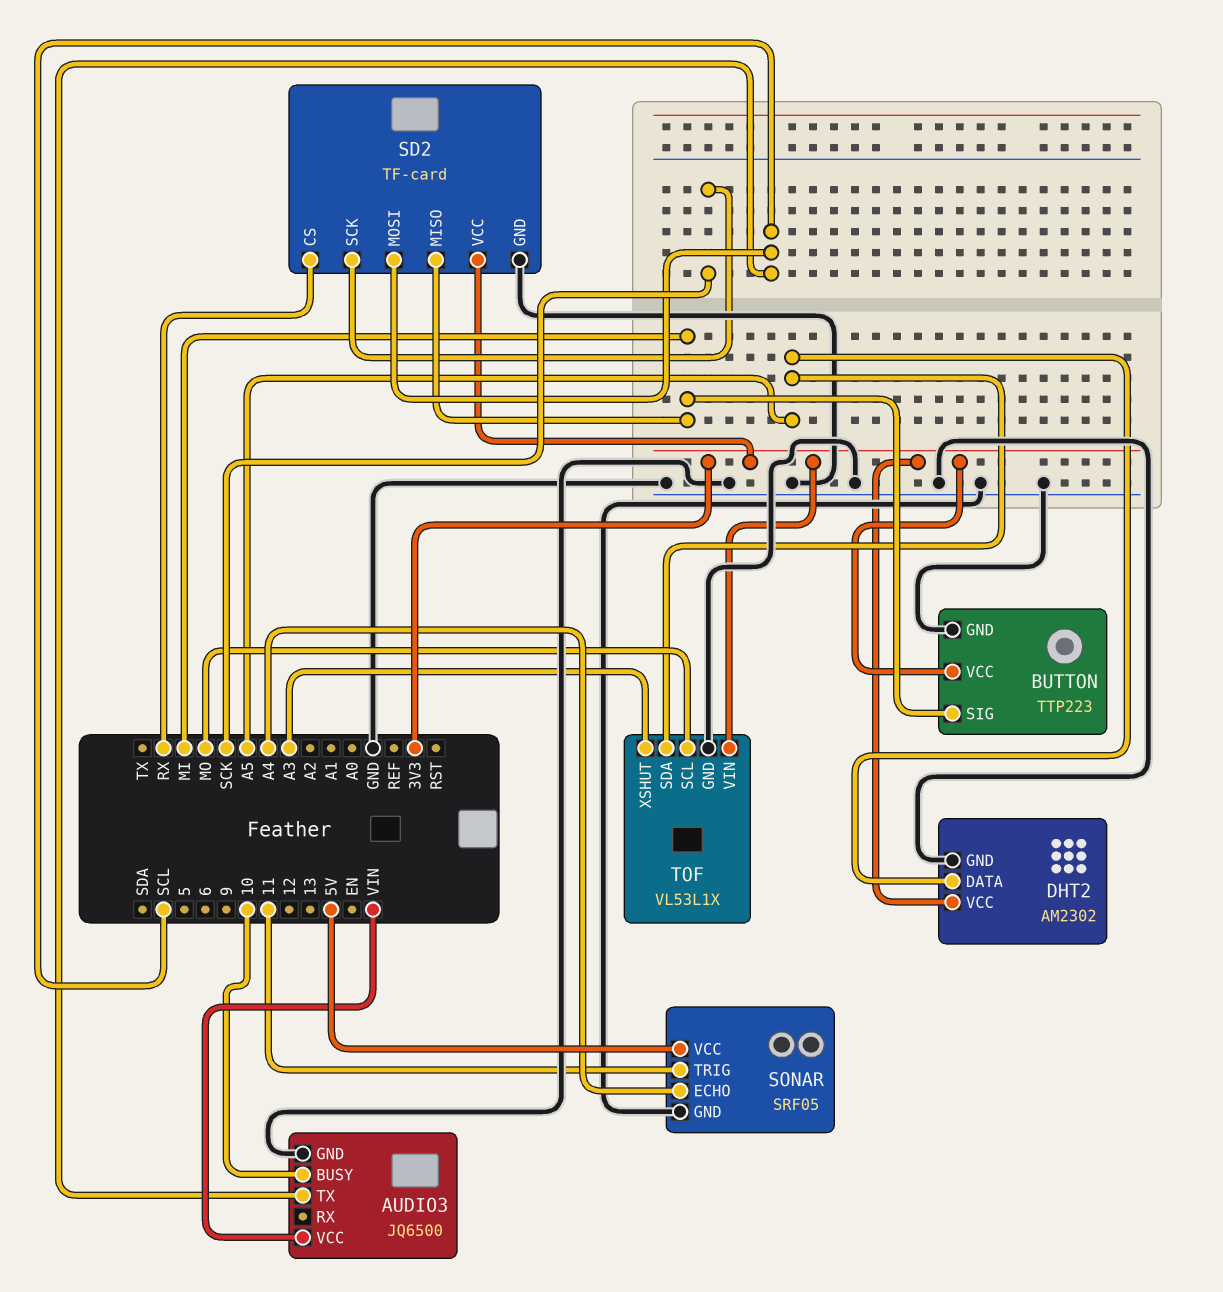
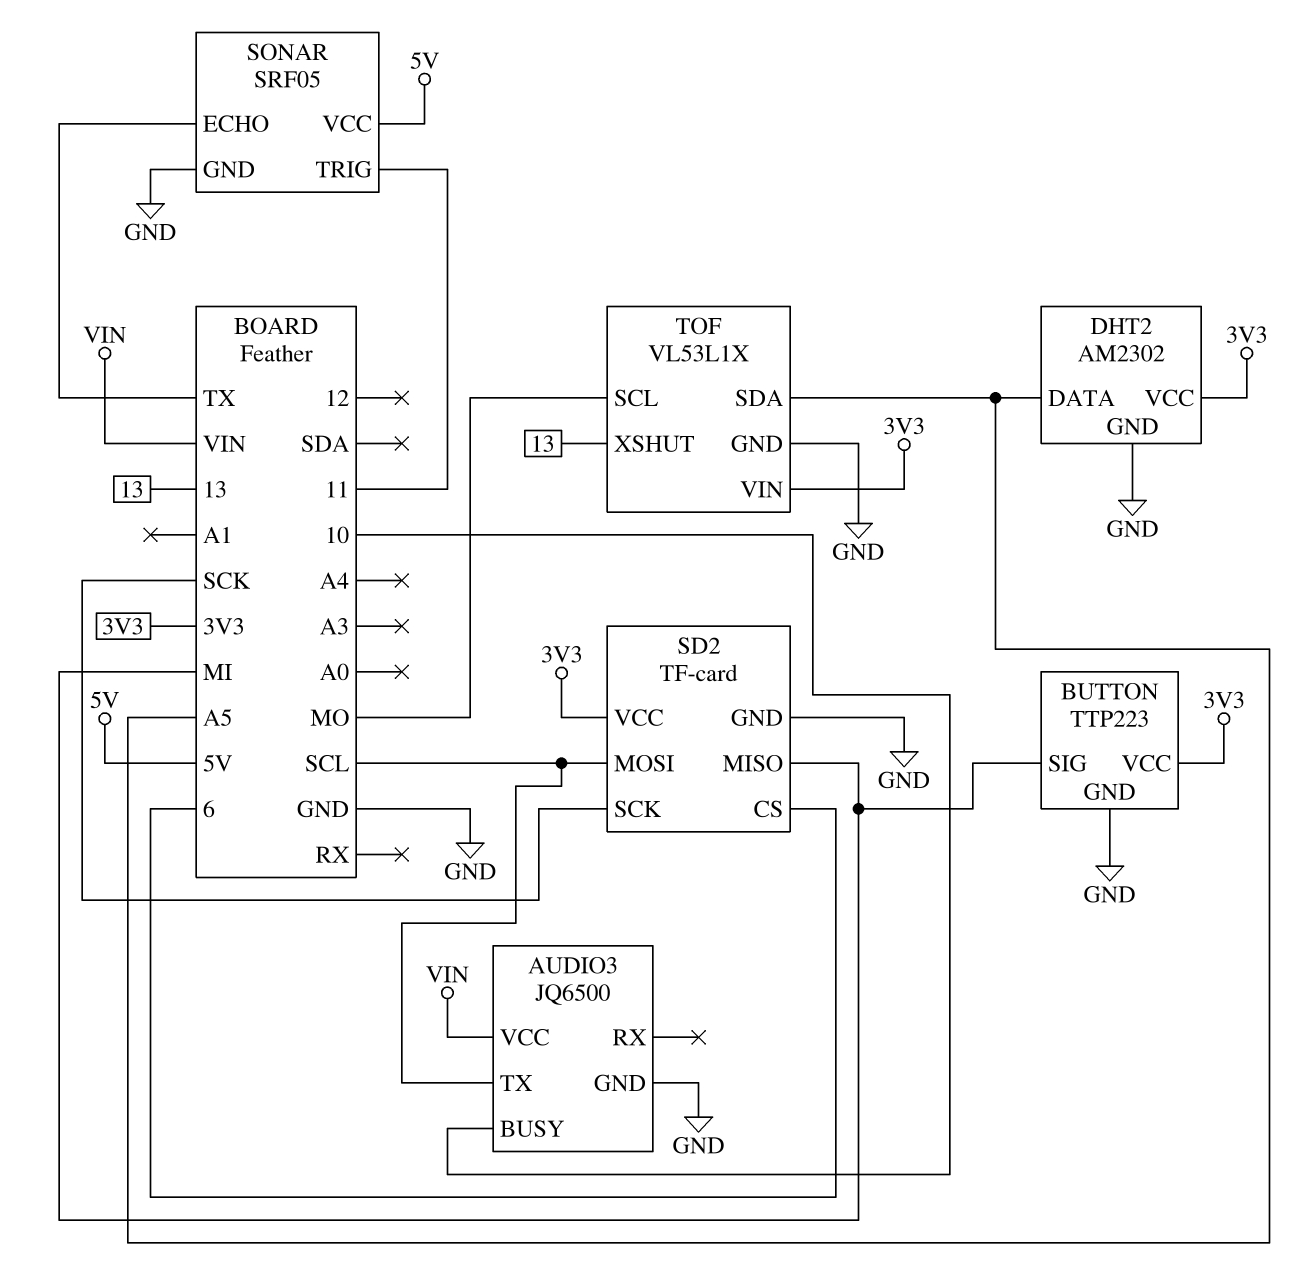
SD2 pin CS: RX -> 6
SONAR pin ECHO: A4 -> TX
TOF pin XSHUT: A3 -> 13

